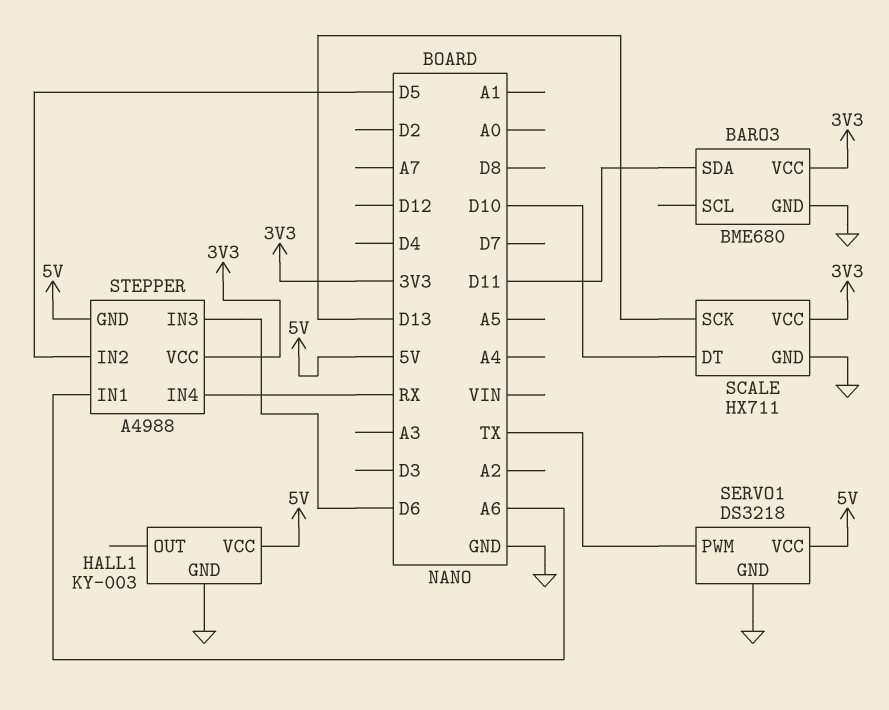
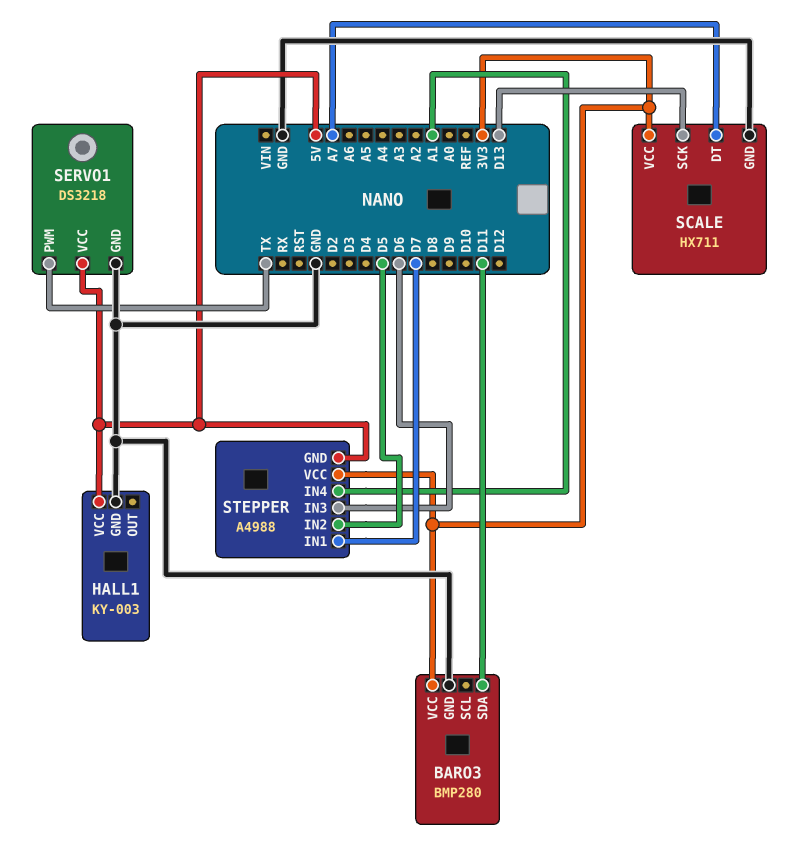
BARO3: BME680 -> BMP280
SCALE pin DT: D10 -> A7
STEPPER pin IN1: A6 -> D7
STEPPER pin IN4: RX -> A1

